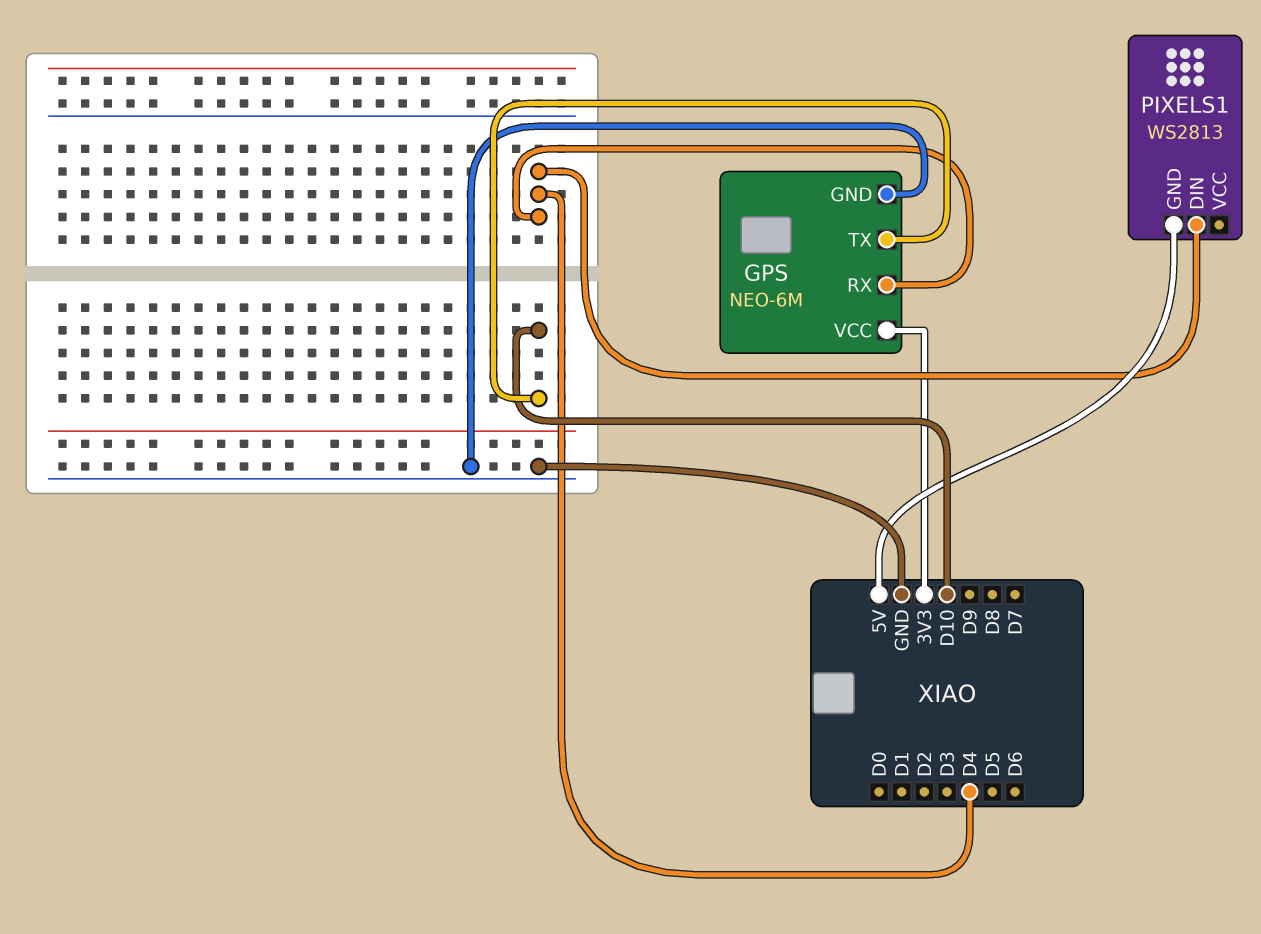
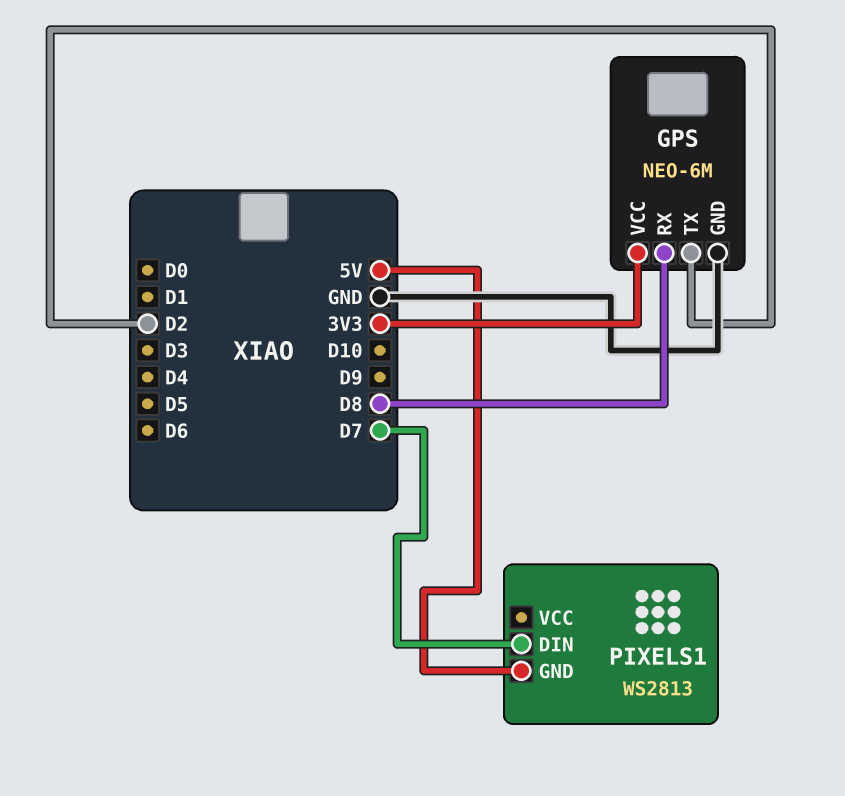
GPS pin RX: D4 -> D8
GPS pin TX: D10 -> D2
PIXELS1 pin DIN: D4 -> D7

